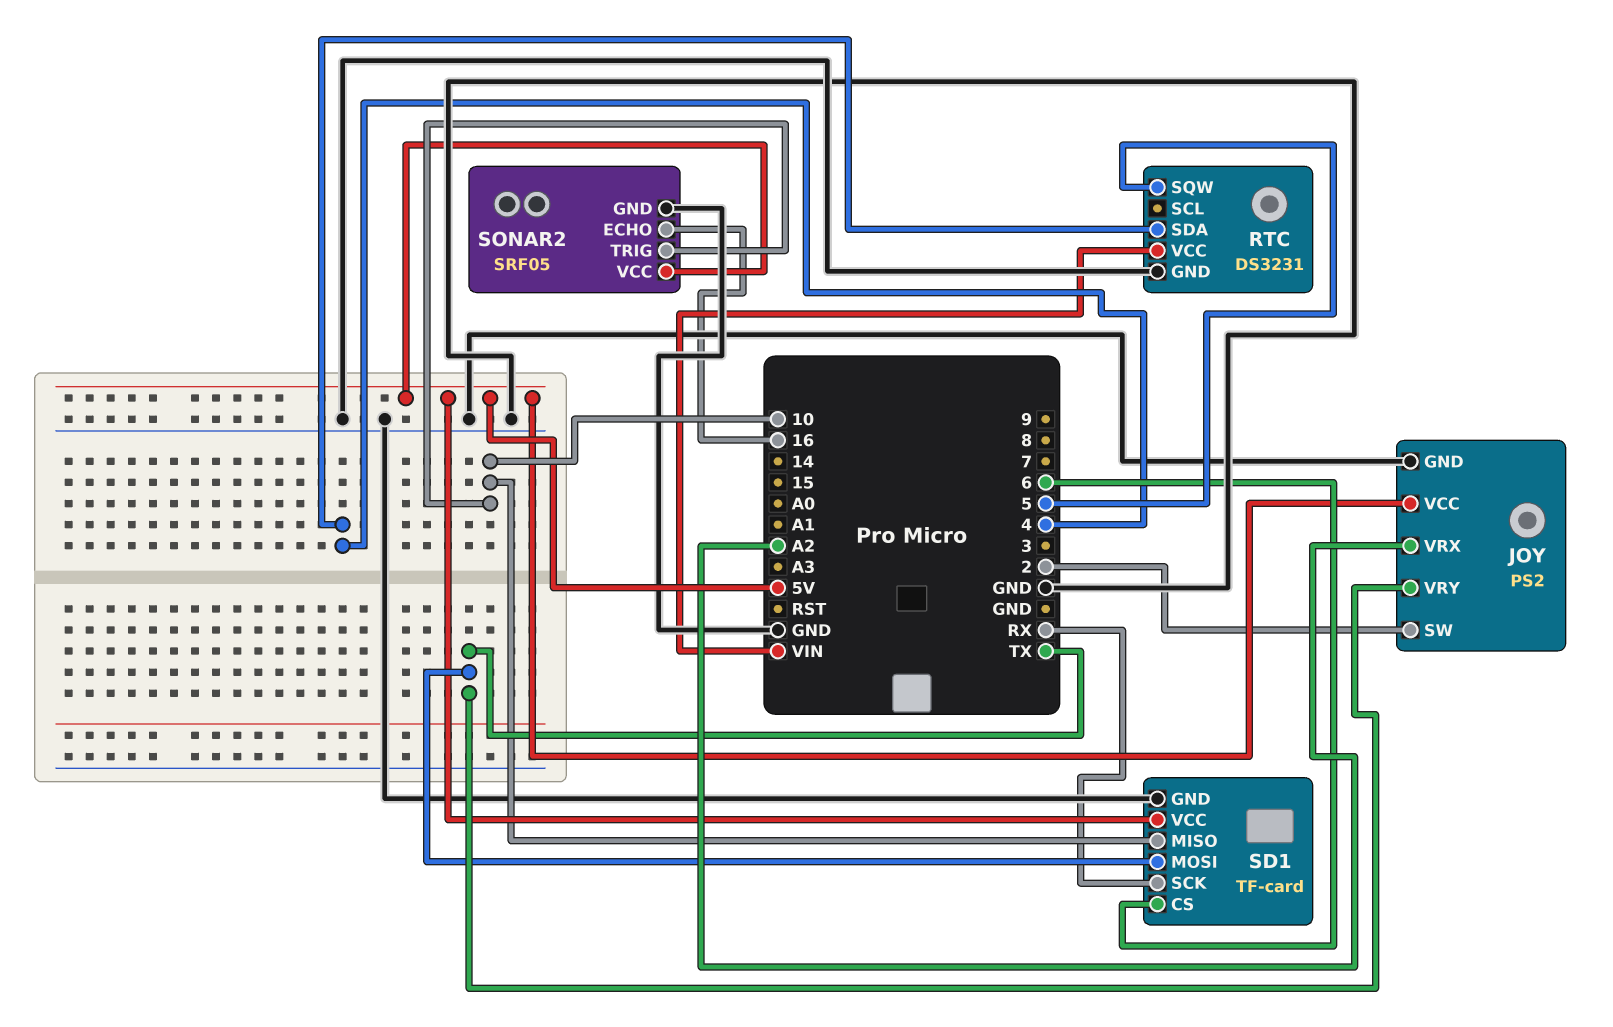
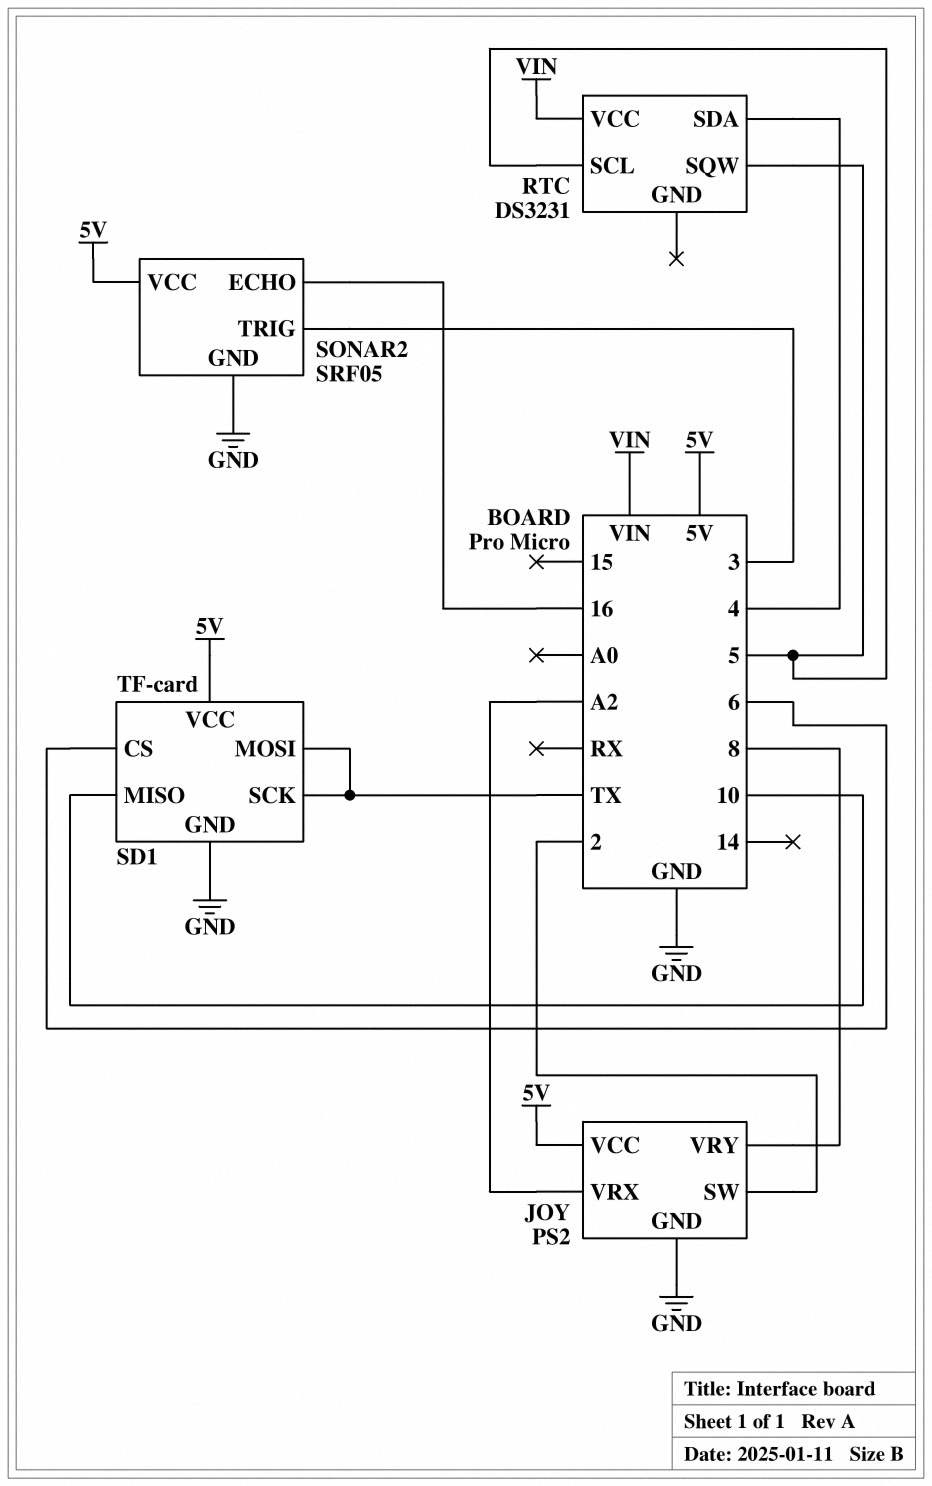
JOY pin VRY: TX -> 8
RTC pin GND: GND -> none
RTC pin SCL: none -> 5
SD1 pin SCK: RX -> TX
SONAR2 pin TRIG: 10 -> 3

